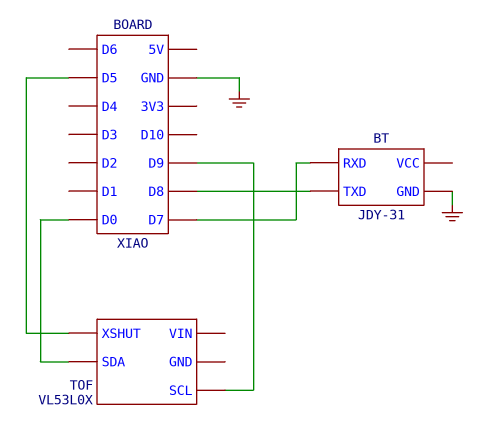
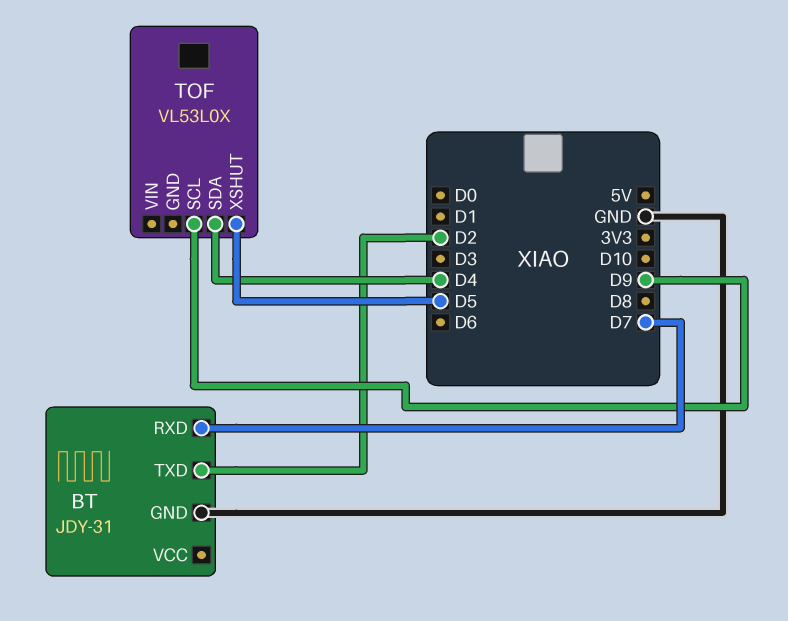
BT pin TXD: D8 -> D2
TOF pin SDA: D0 -> D4

